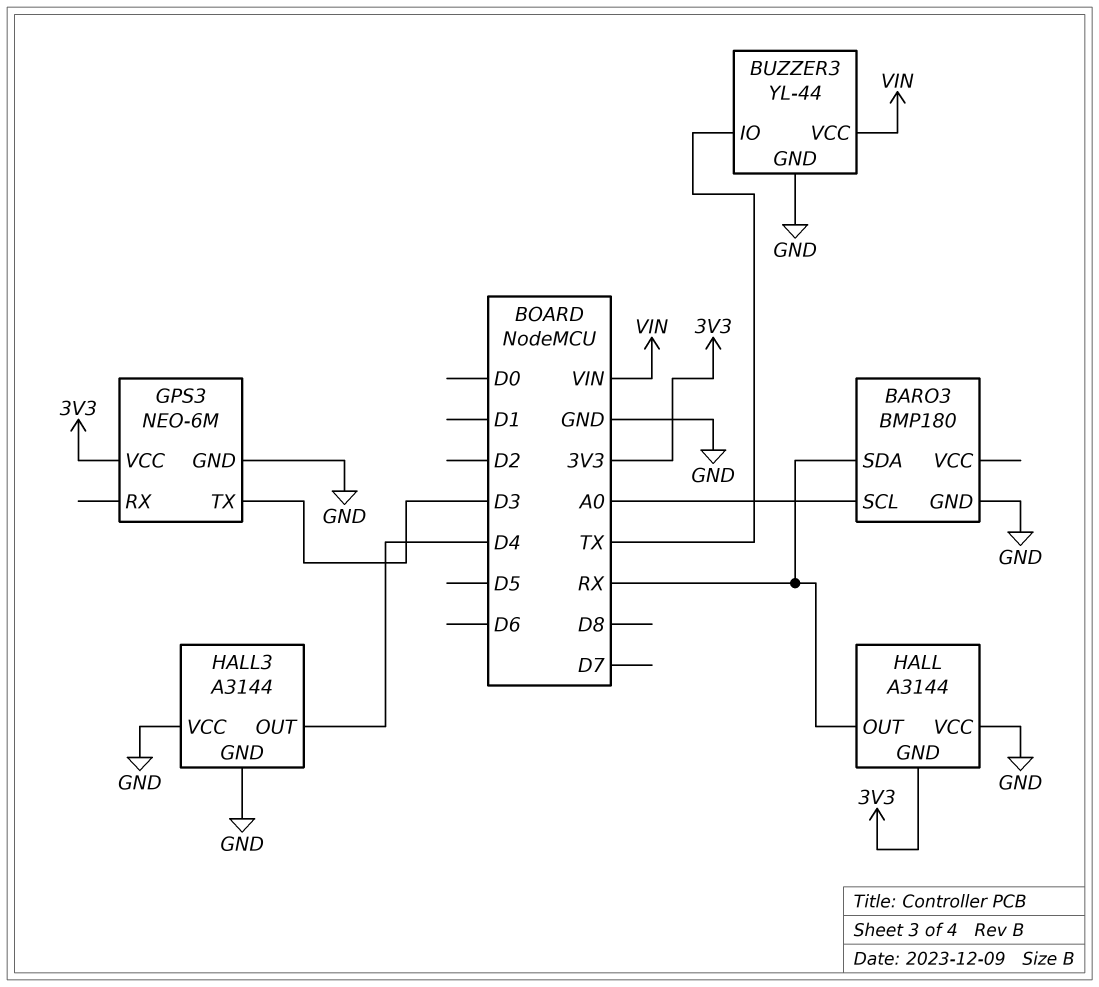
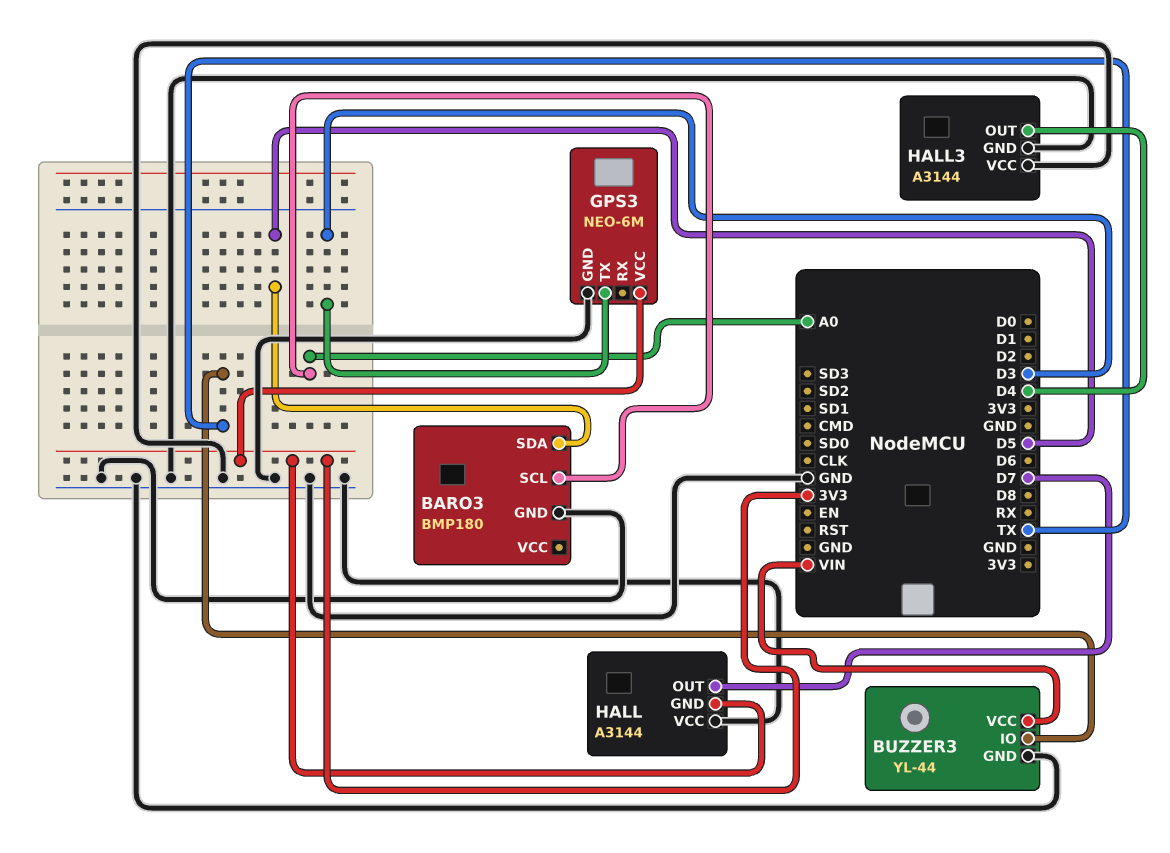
BARO3 pin SDA: RX -> D5
HALL pin OUT: RX -> D7

